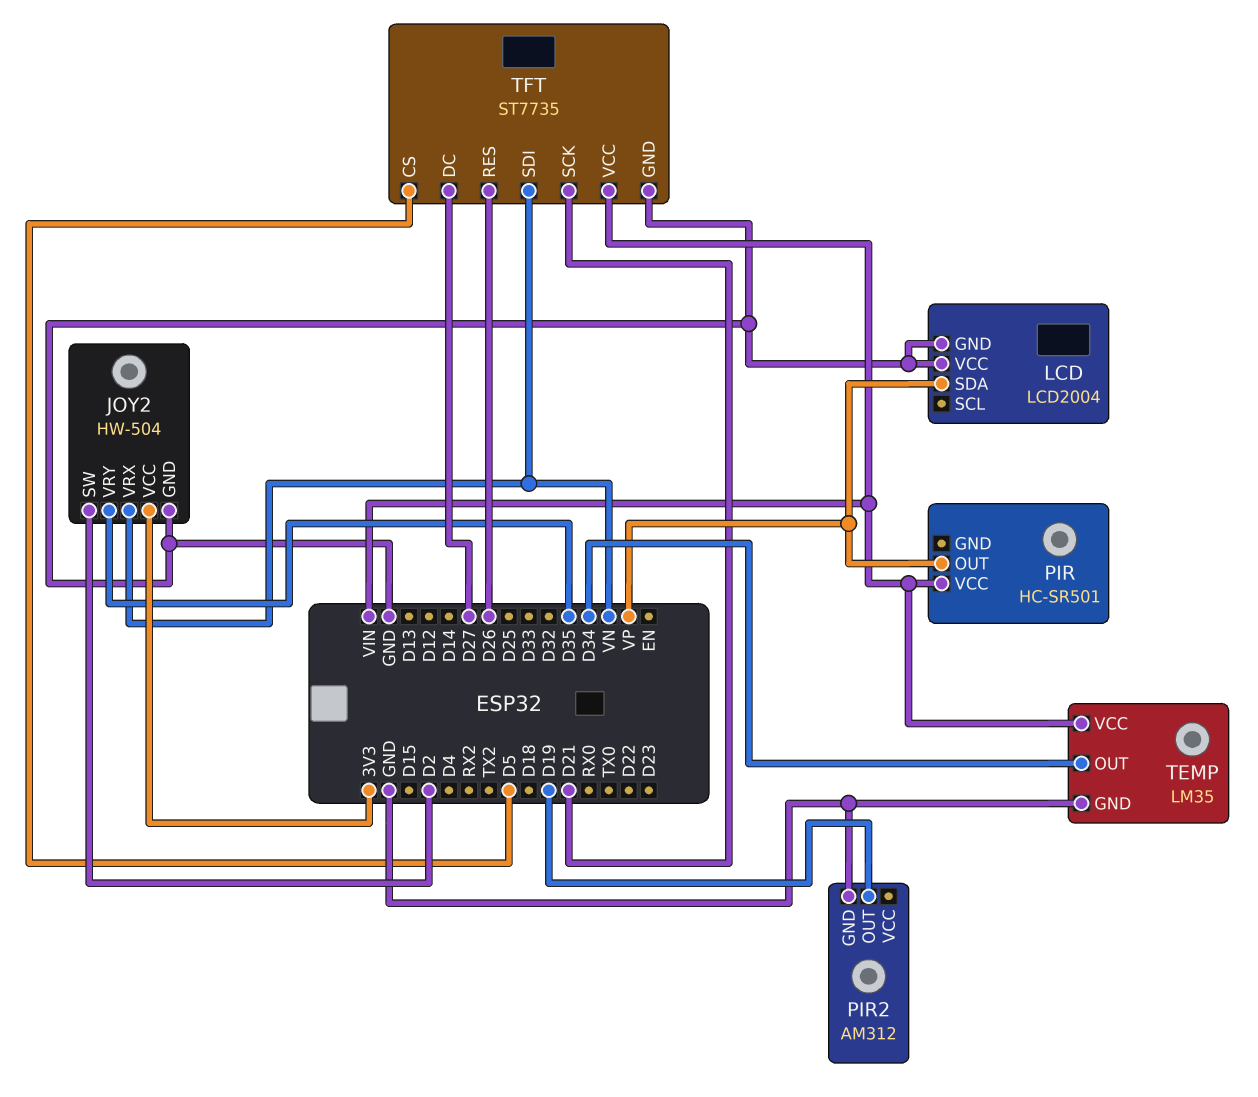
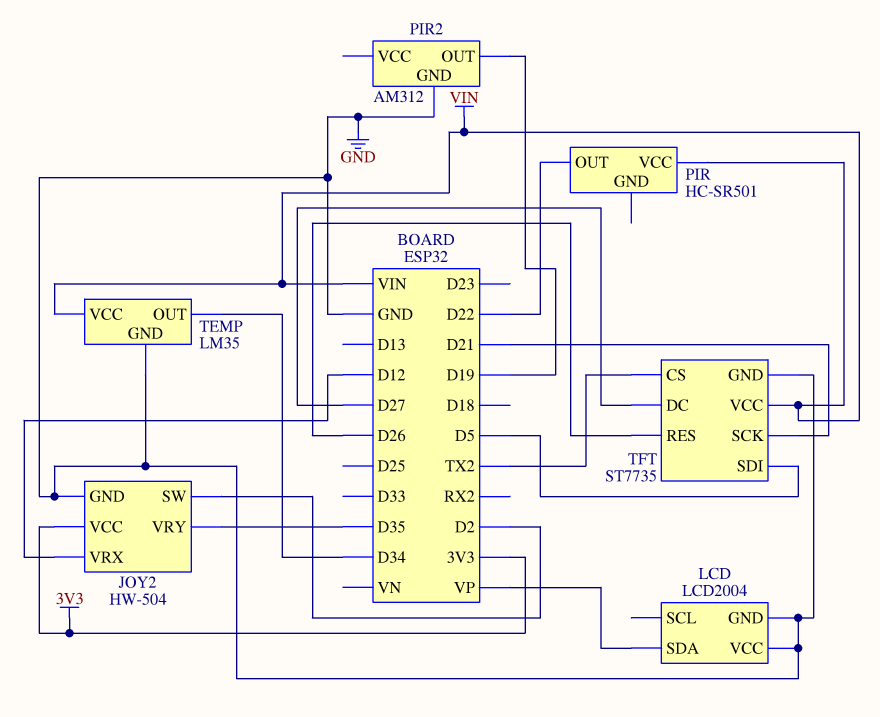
JOY2 pin VRX: VN -> D12
PIR pin OUT: VP -> D22
TFT pin CS: D5 -> TX2
TFT pin SDI: VN -> D5

